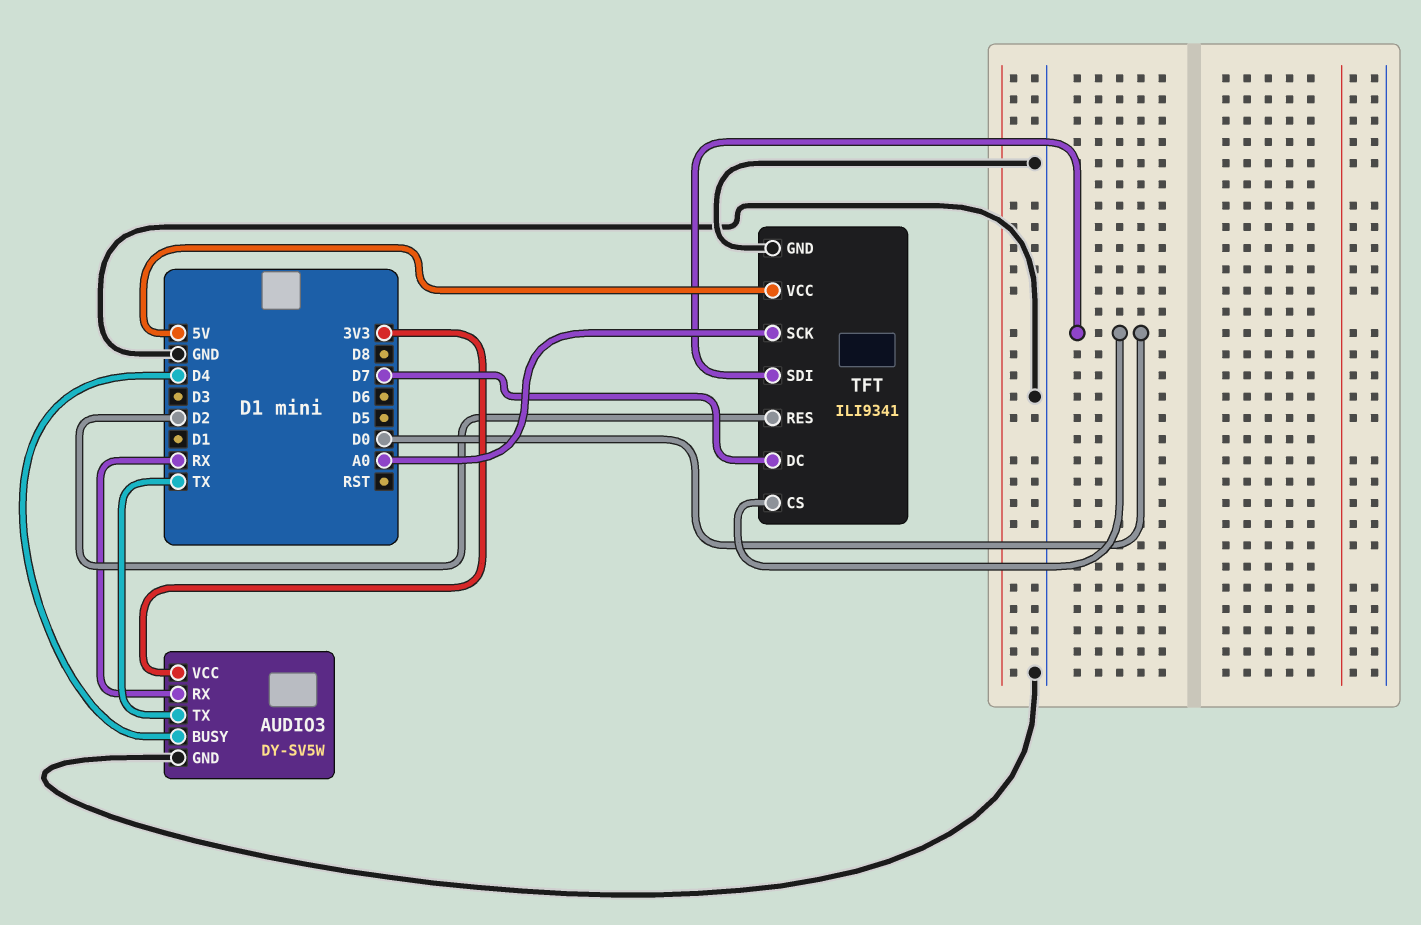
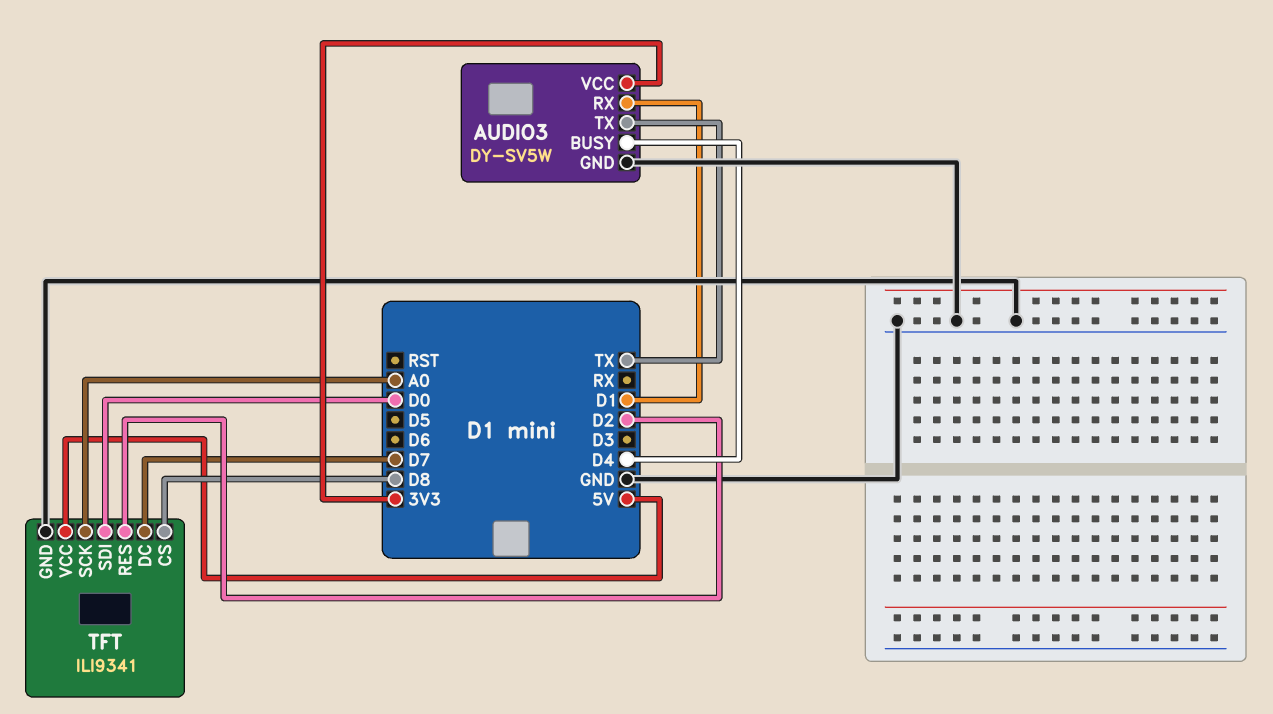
AUDIO3 pin RX: RX -> D1
TFT pin CS: D0 -> D8

